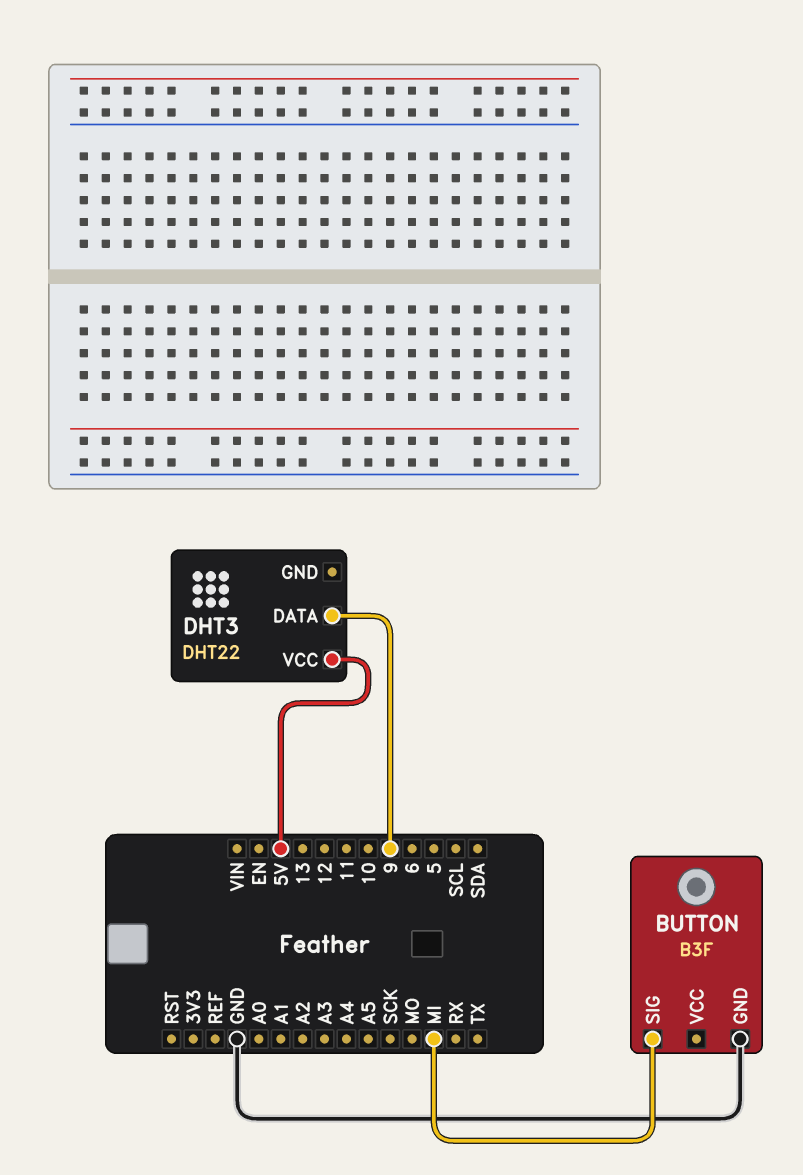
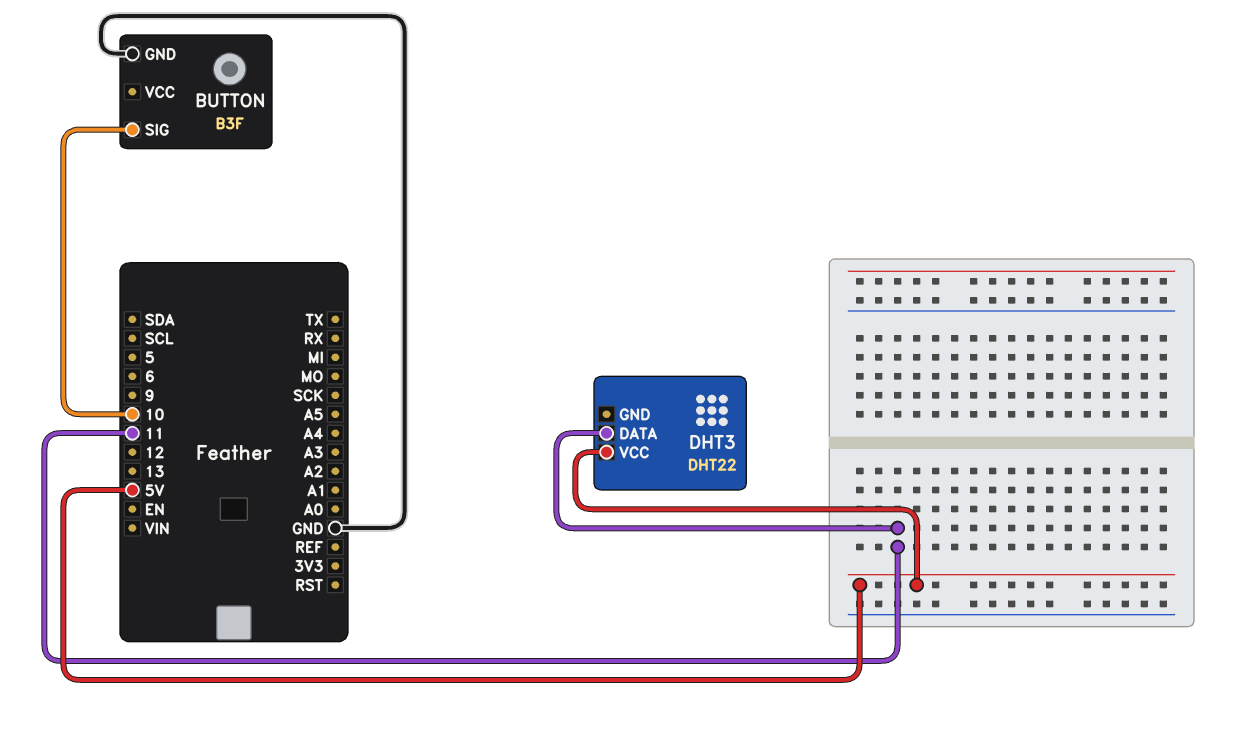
BUTTON pin SIG: MI -> 10
DHT3 pin DATA: 9 -> 11

